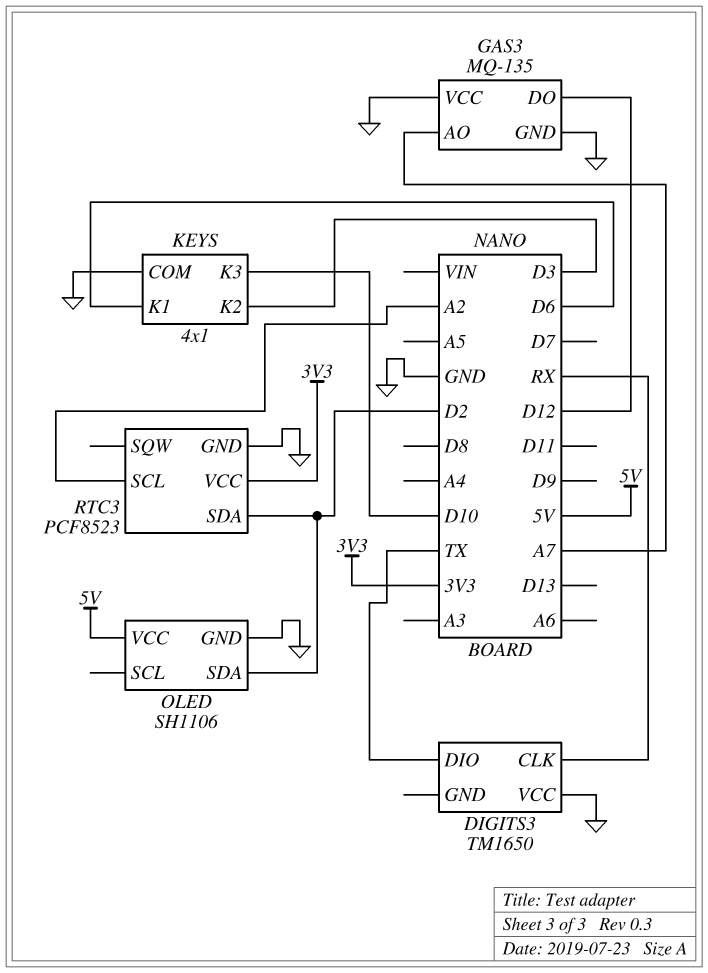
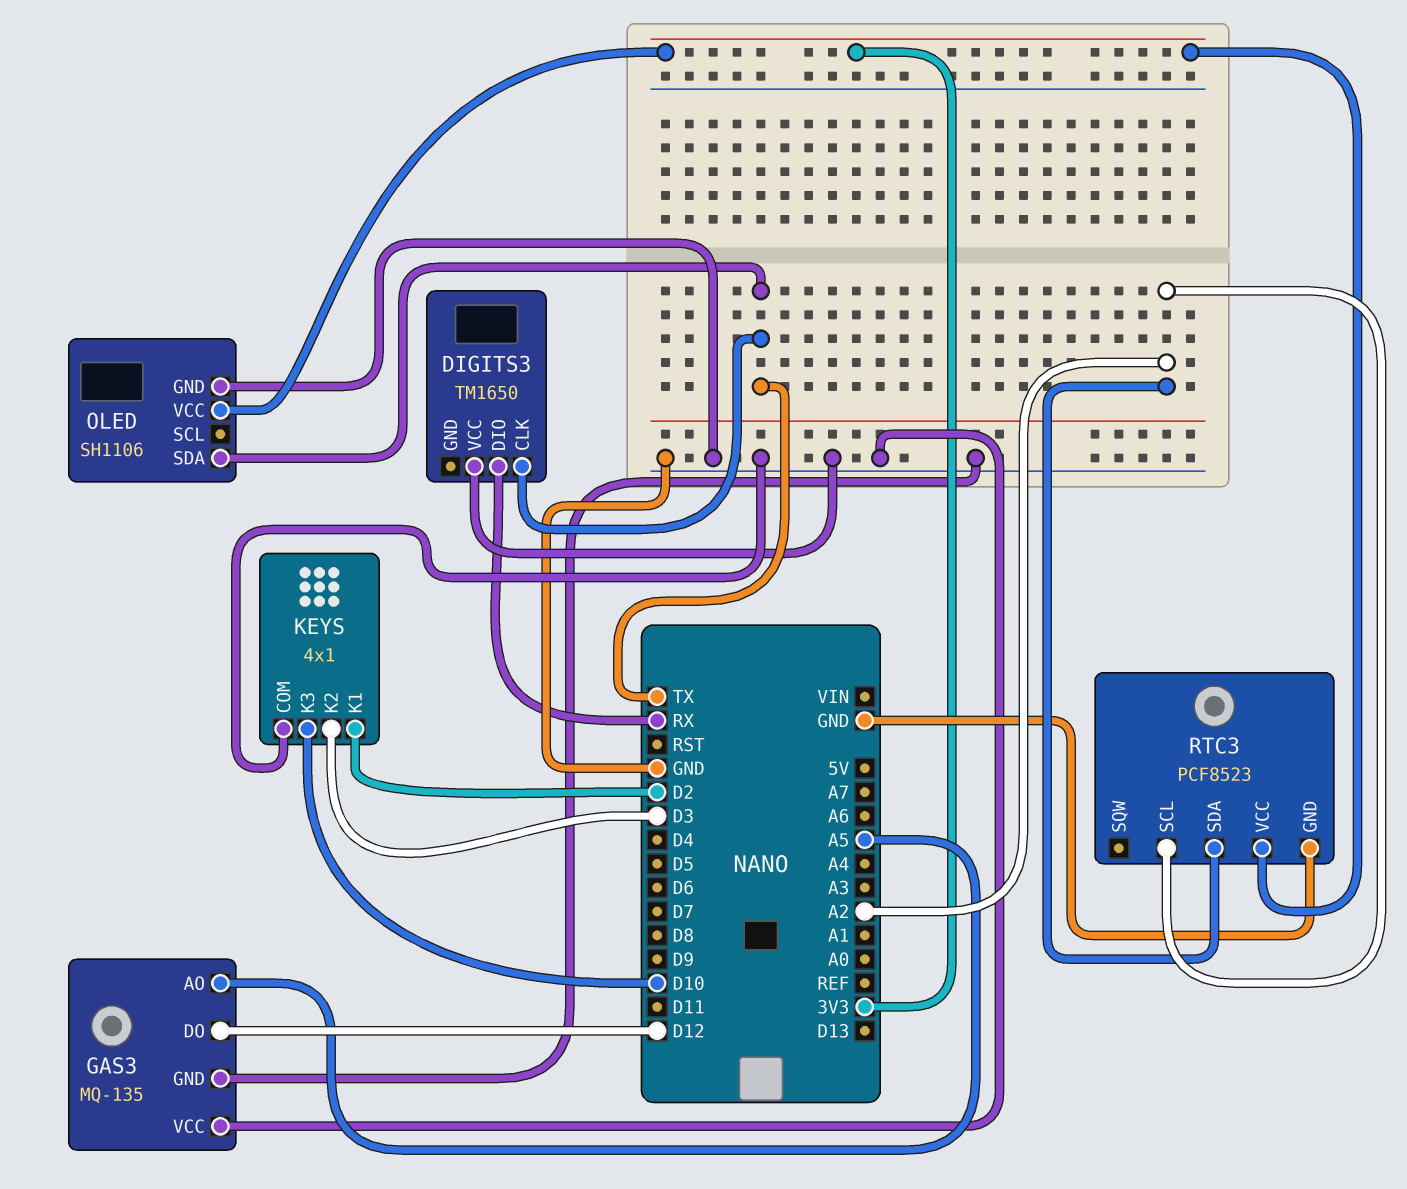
DIGITS3 pin CLK: RX -> TX
DIGITS3 pin DIO: TX -> RX
GAS3 pin AO: A7 -> A5
KEYS pin K1: D6 -> D2
OLED pin SDA: D2 -> TX
OLED pin VCC: 5V -> 3V3
RTC3 pin SDA: D2 -> A2

